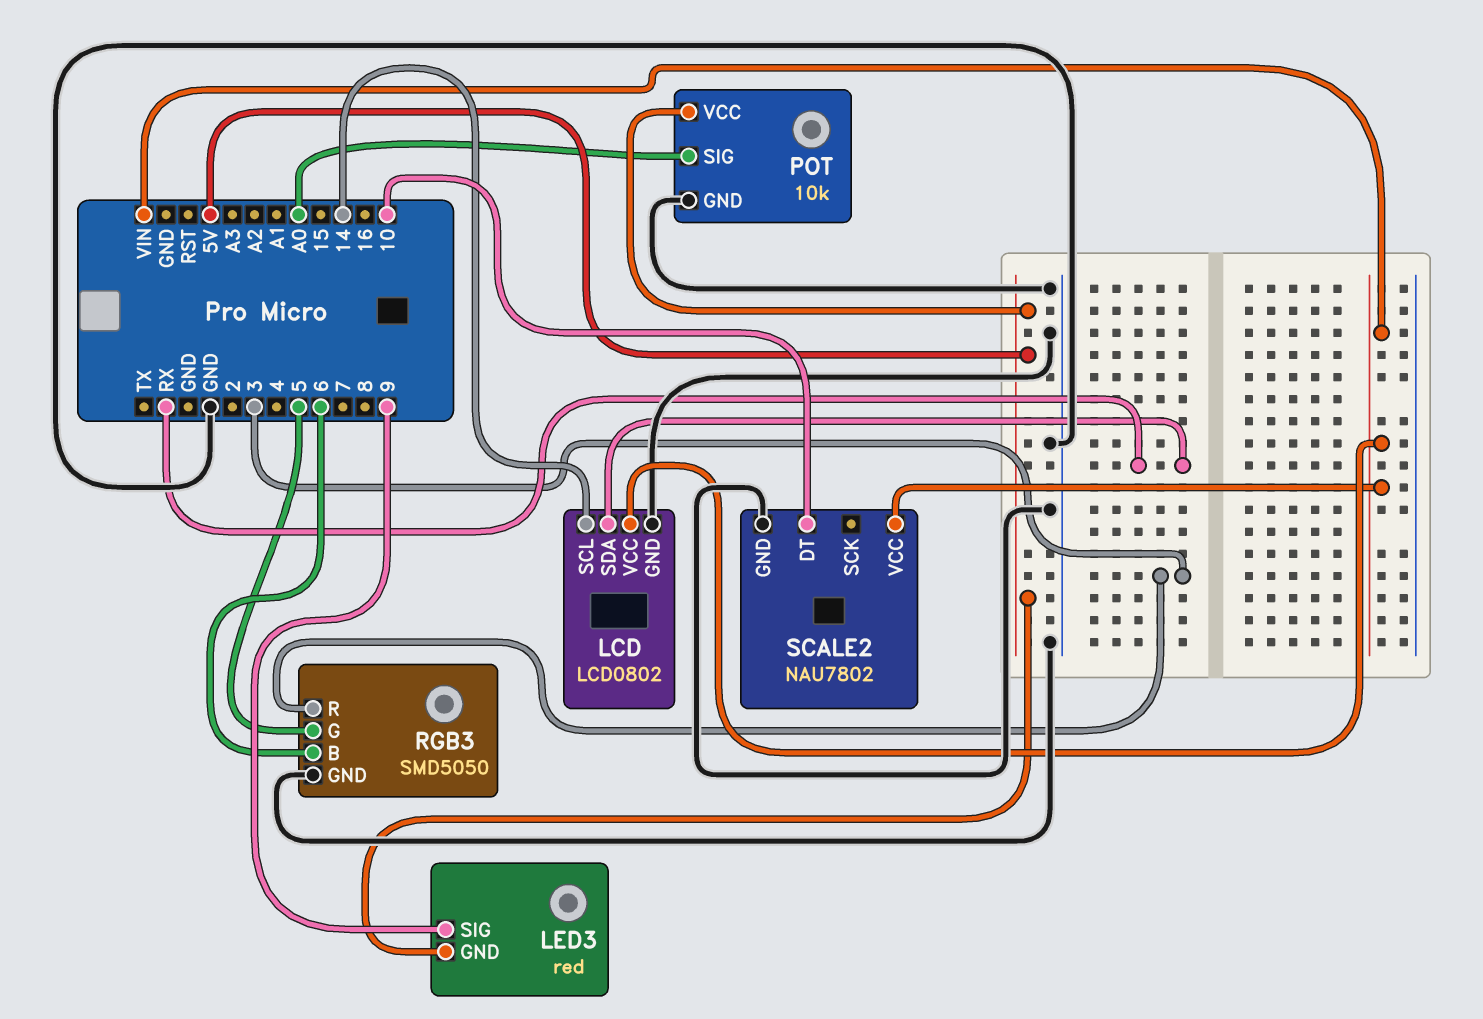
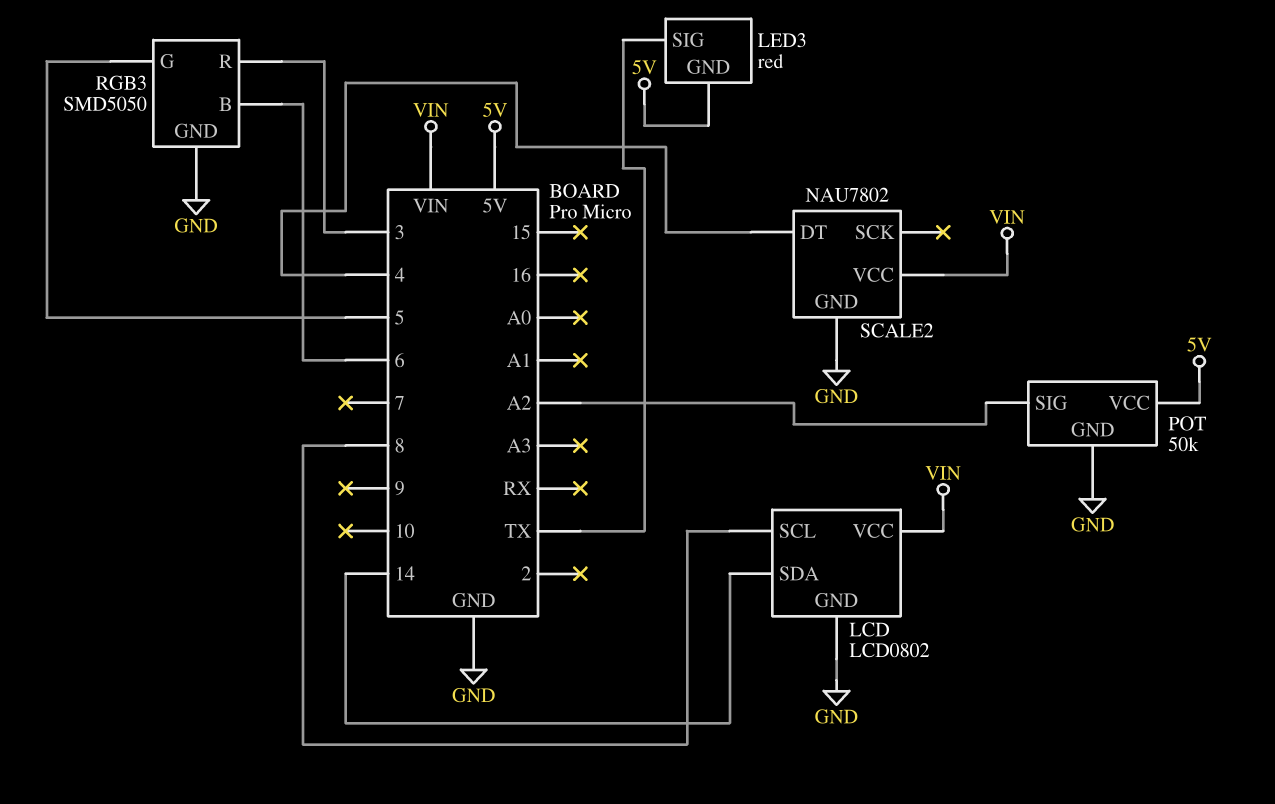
LCD pin SCL: 14 -> 8
LCD pin SDA: RX -> 14
LED3 pin SIG: 9 -> TX
POT: 10k -> 50k
POT pin SIG: A0 -> A2
SCALE2 pin DT: 10 -> 4

